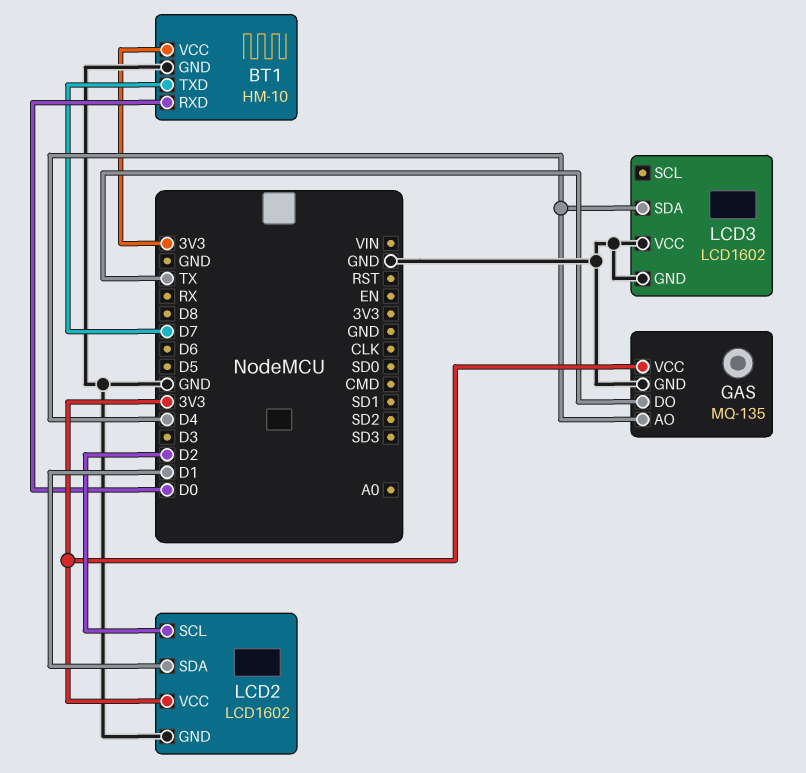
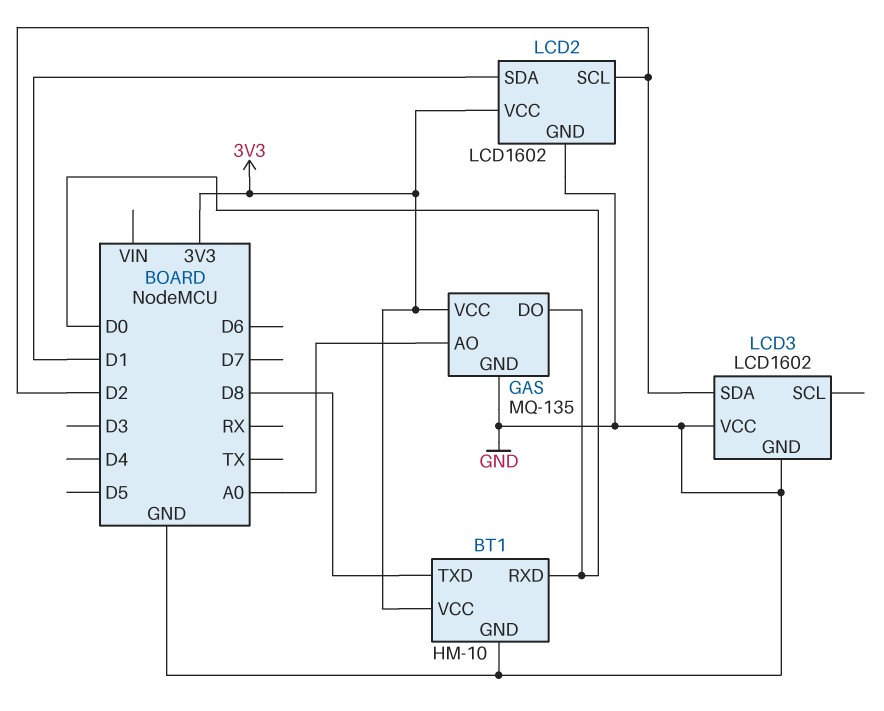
BT1 pin TXD: D7 -> D8
GAS pin AO: D4 -> A0
GAS pin DO: TX -> D0
LCD3 pin SDA: D4 -> D2

